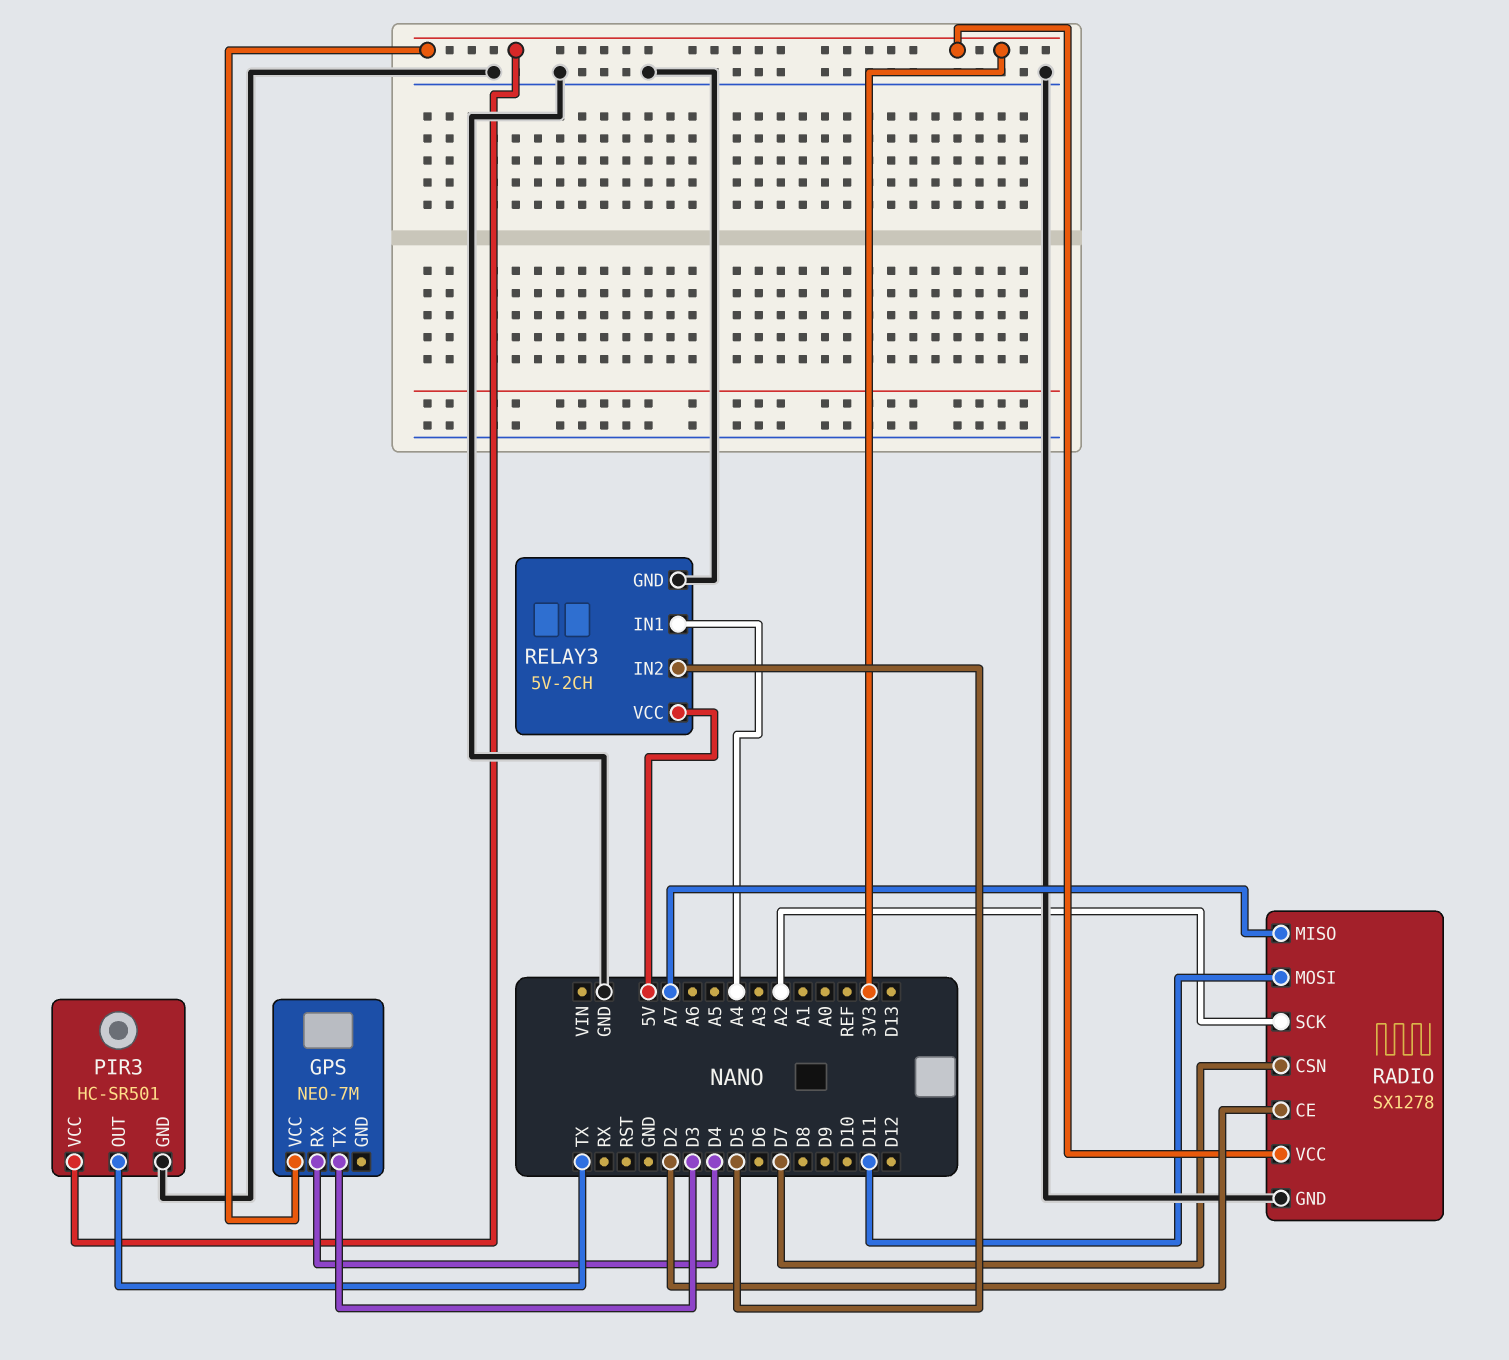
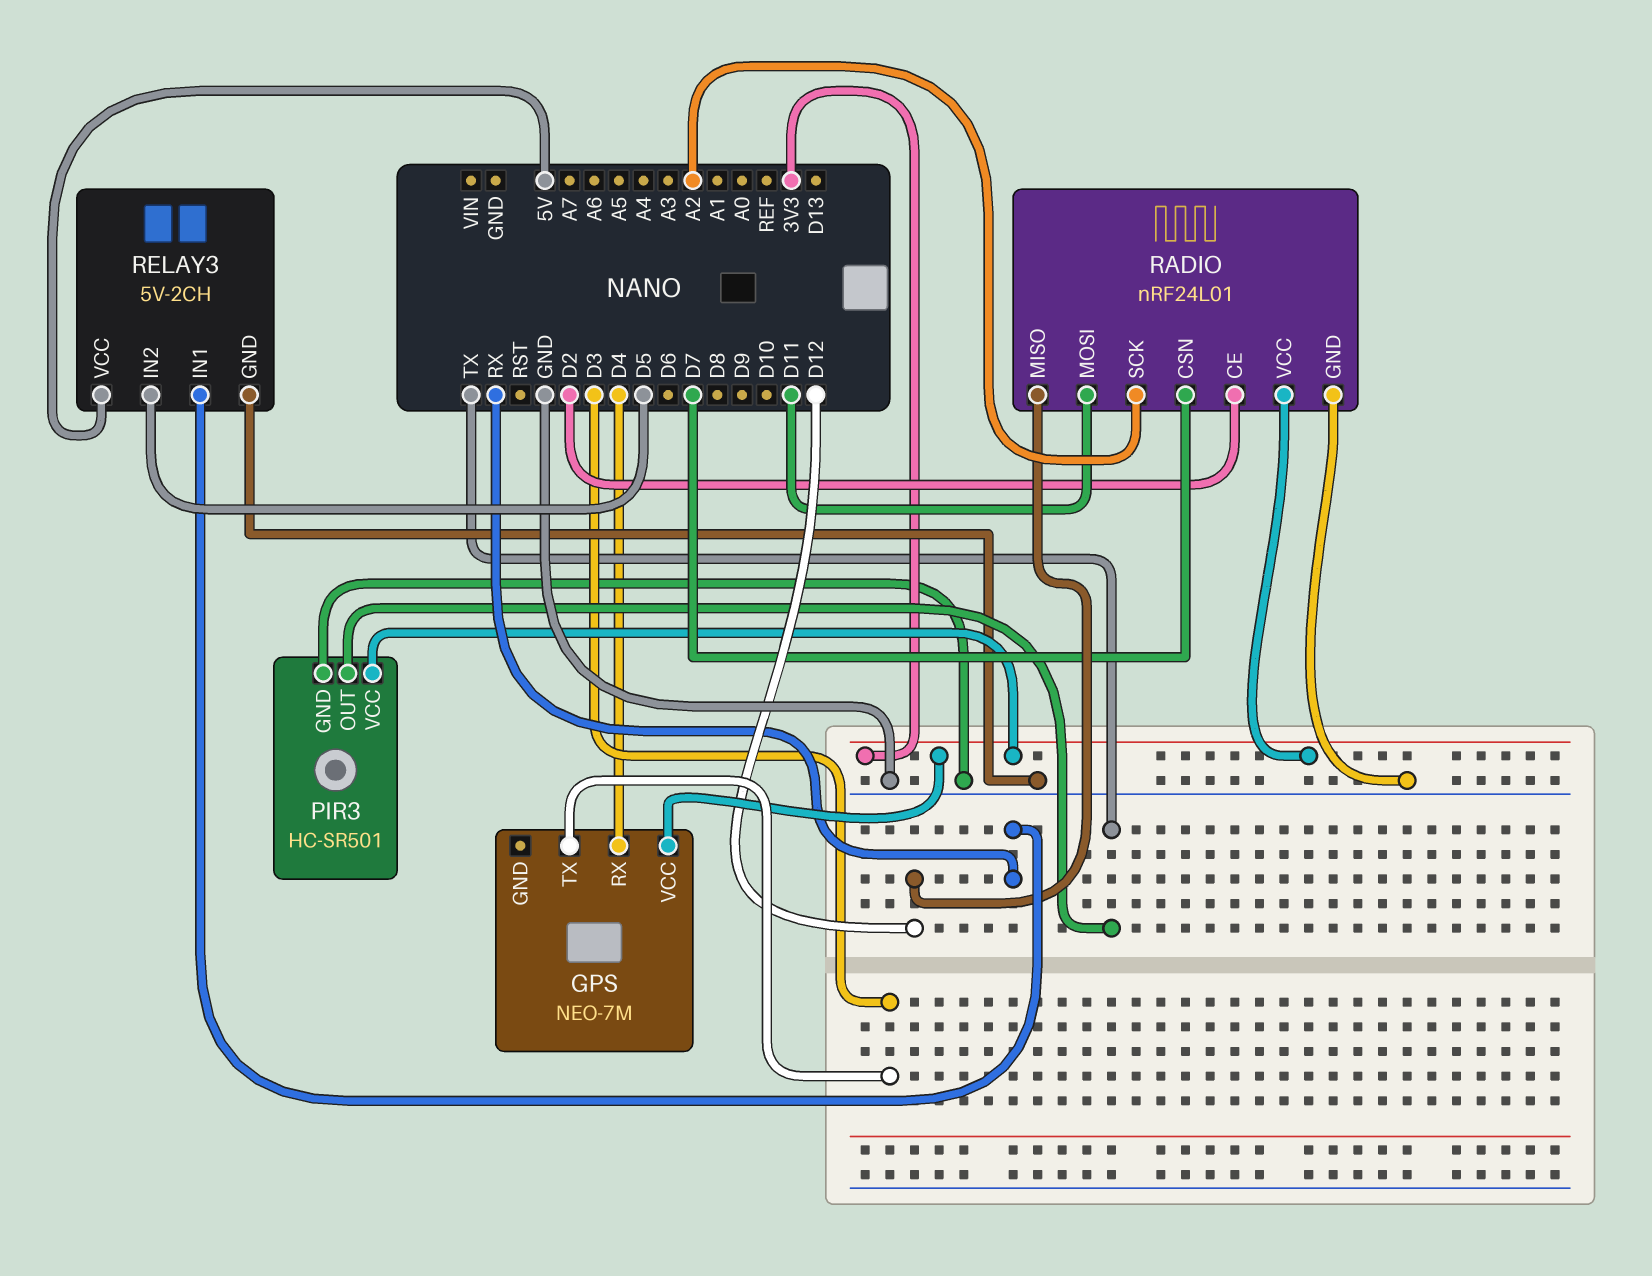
RADIO: SX1278 -> nRF24L01
RADIO pin MISO: A7 -> D12
RELAY3 pin IN1: A4 -> RX

